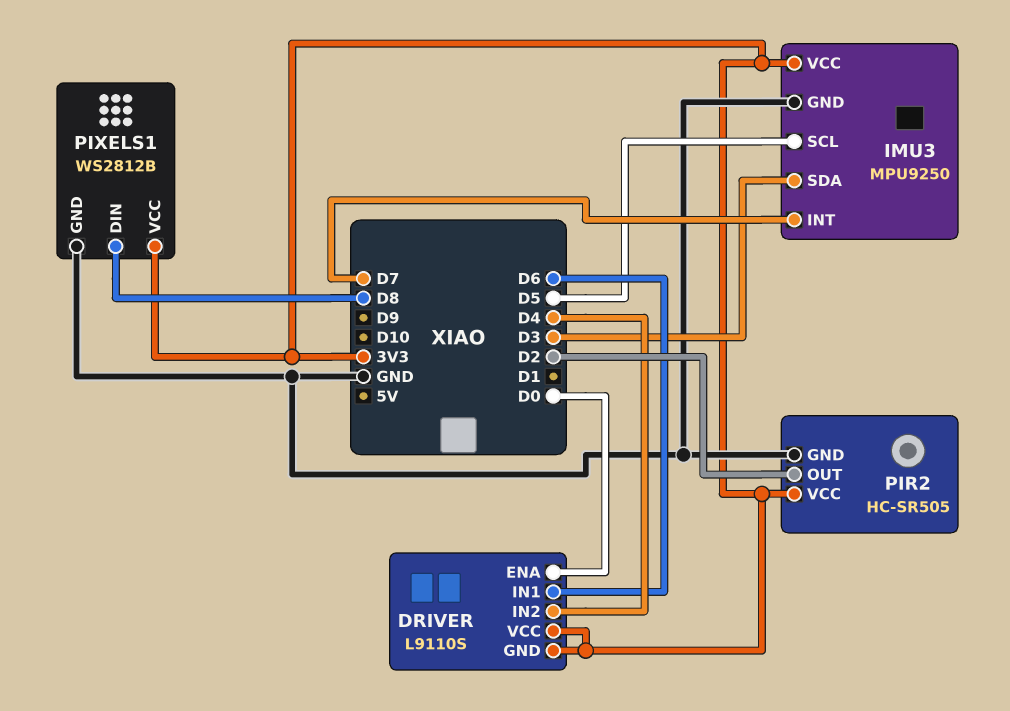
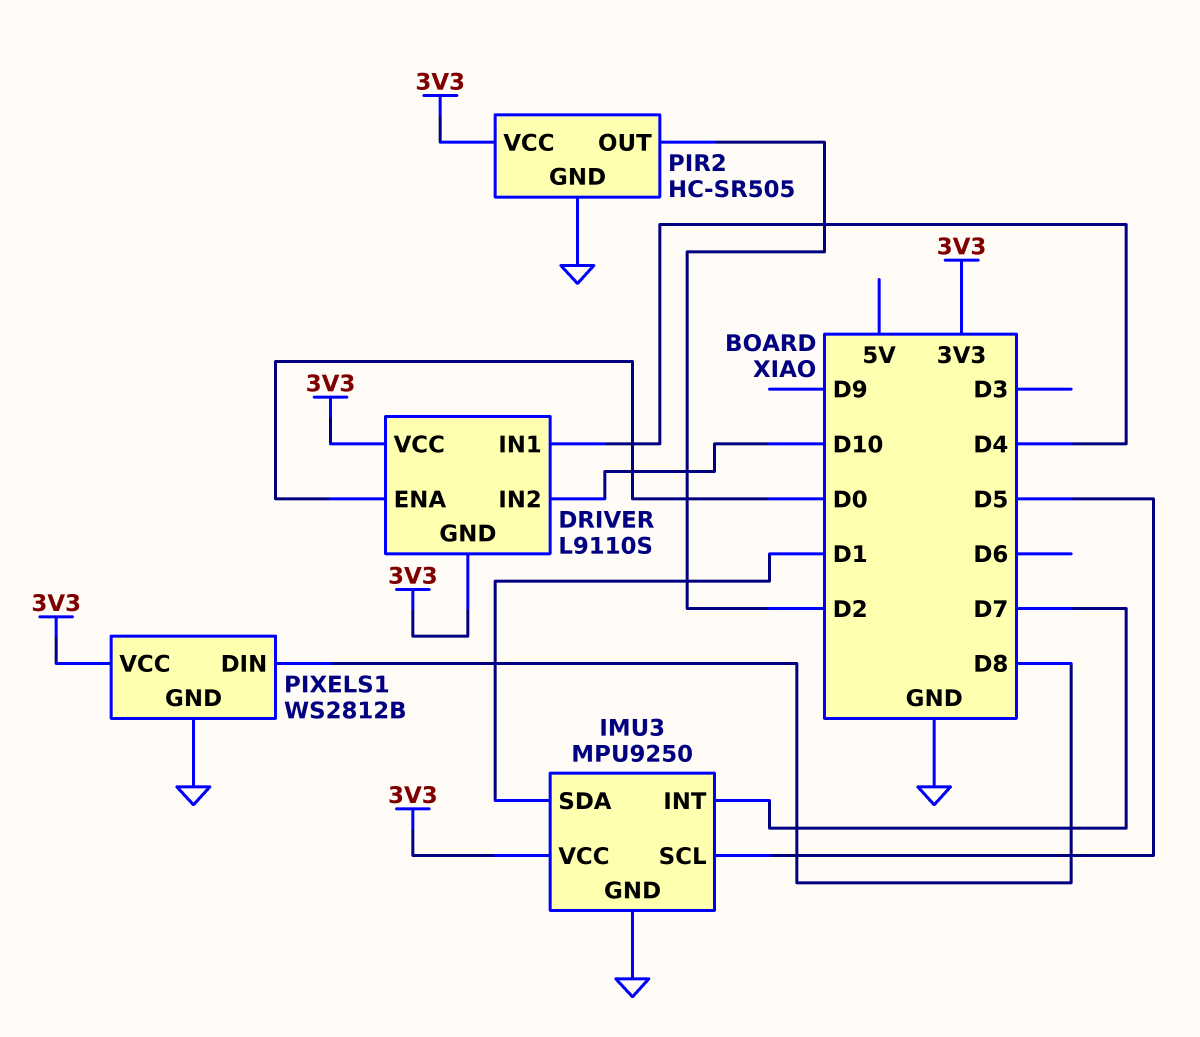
DRIVER pin IN1: D6 -> D4
DRIVER pin IN2: D4 -> D10
IMU3 pin SDA: D3 -> D1

